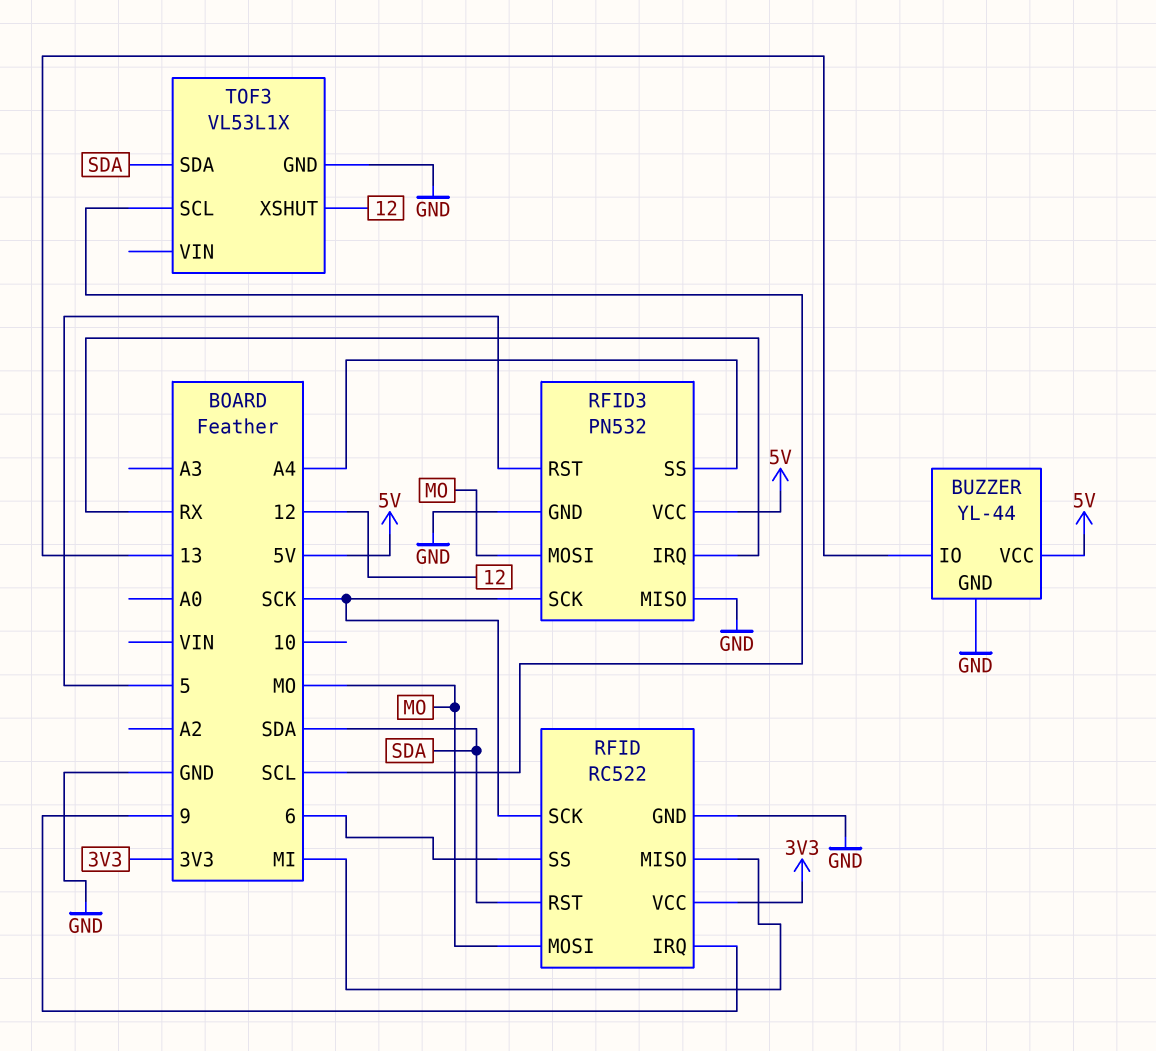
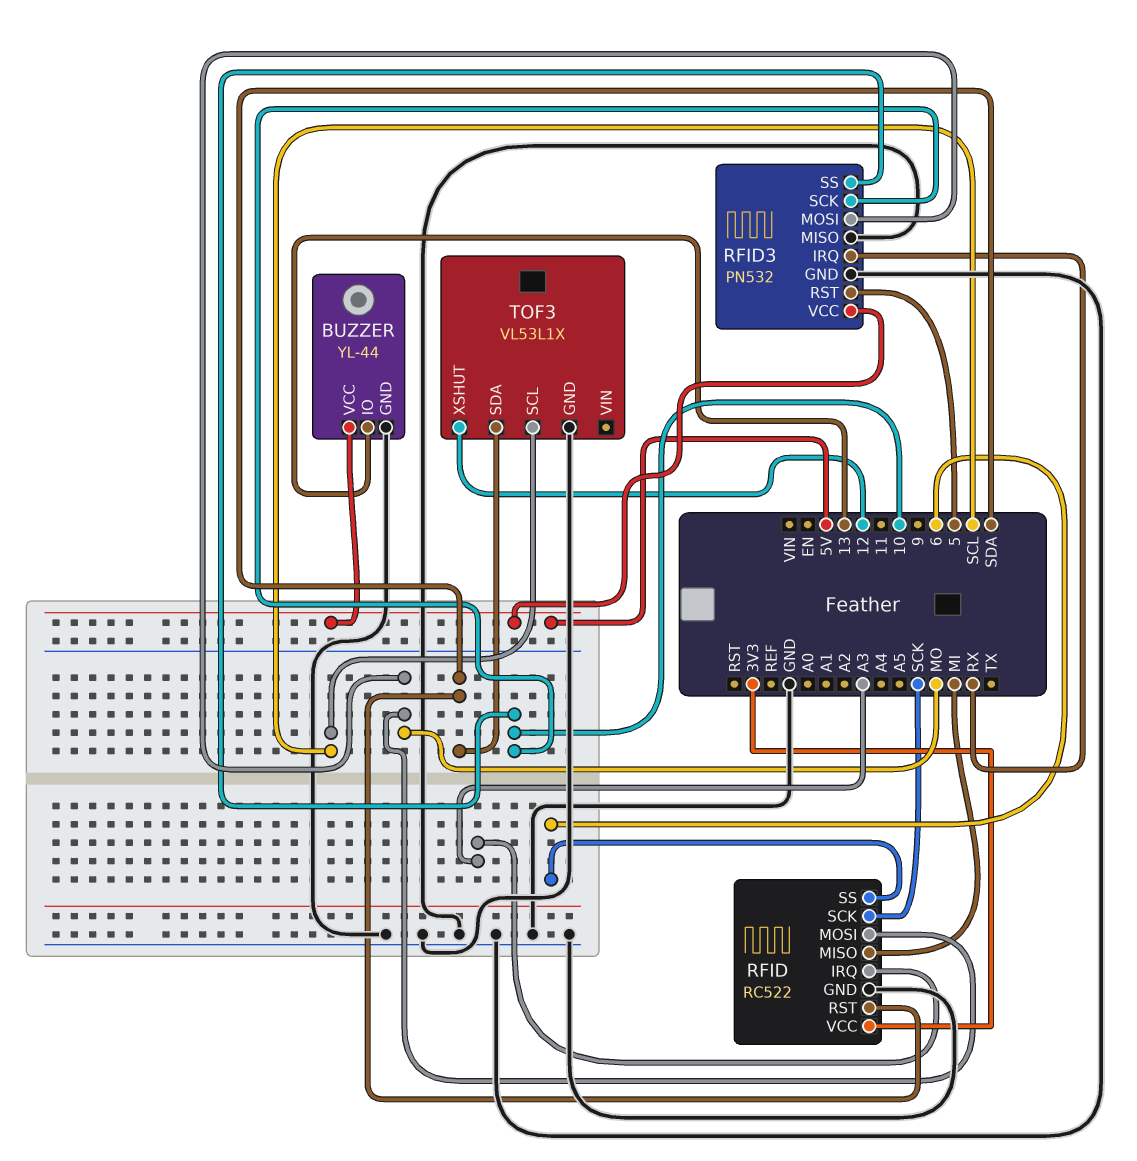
RFID pin IRQ: 9 -> A3
RFID3 pin SCK: SCK -> 10
RFID3 pin SS: A4 -> 10

